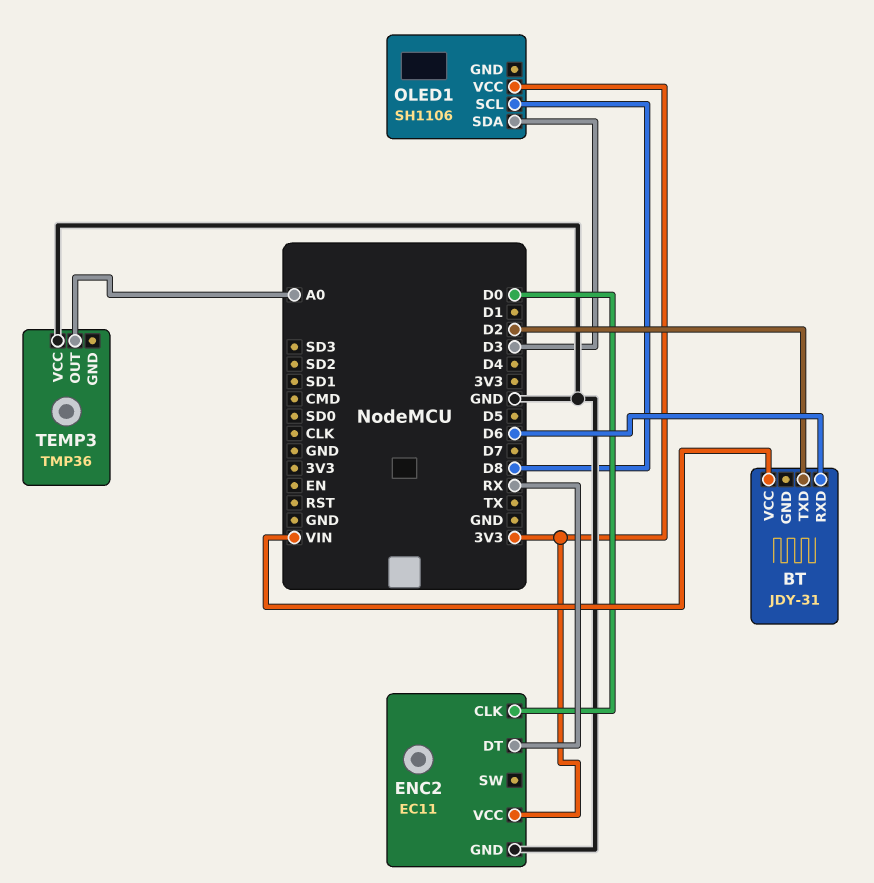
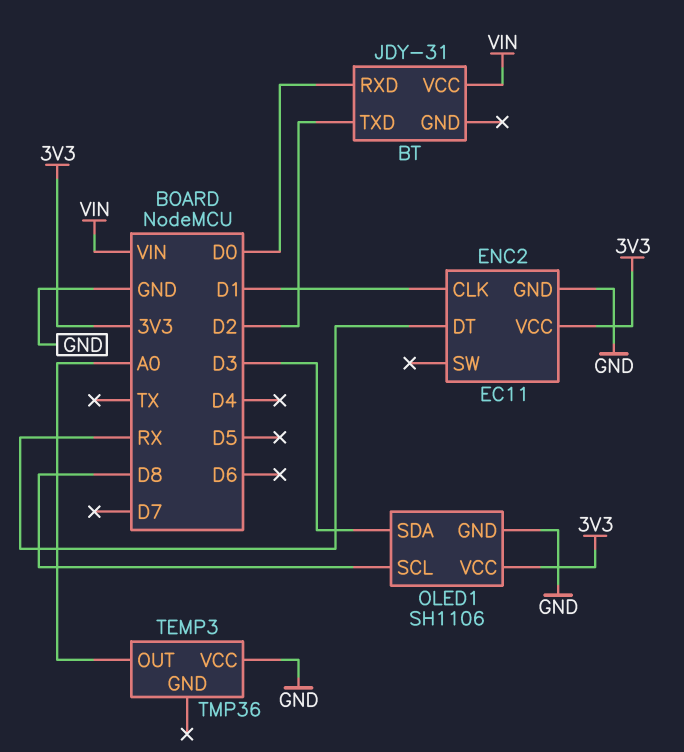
BT pin RXD: D6 -> D0
ENC2 pin CLK: D0 -> D1
OLED1 pin GND: none -> GND

